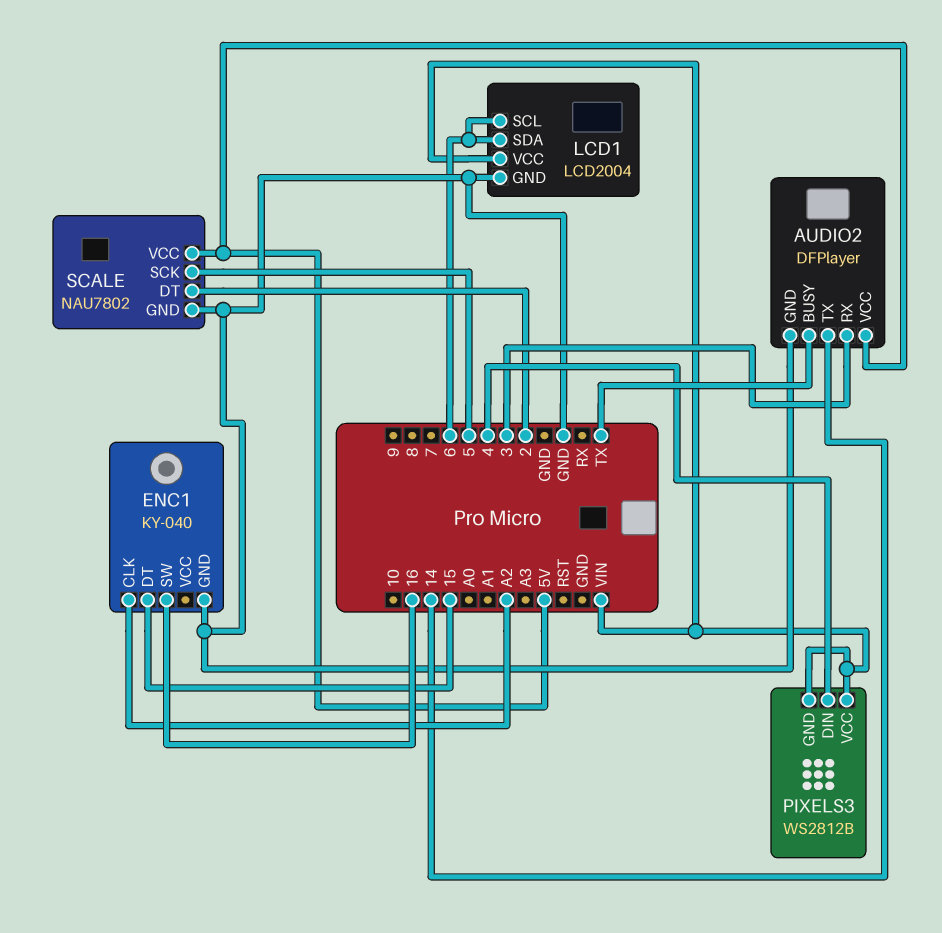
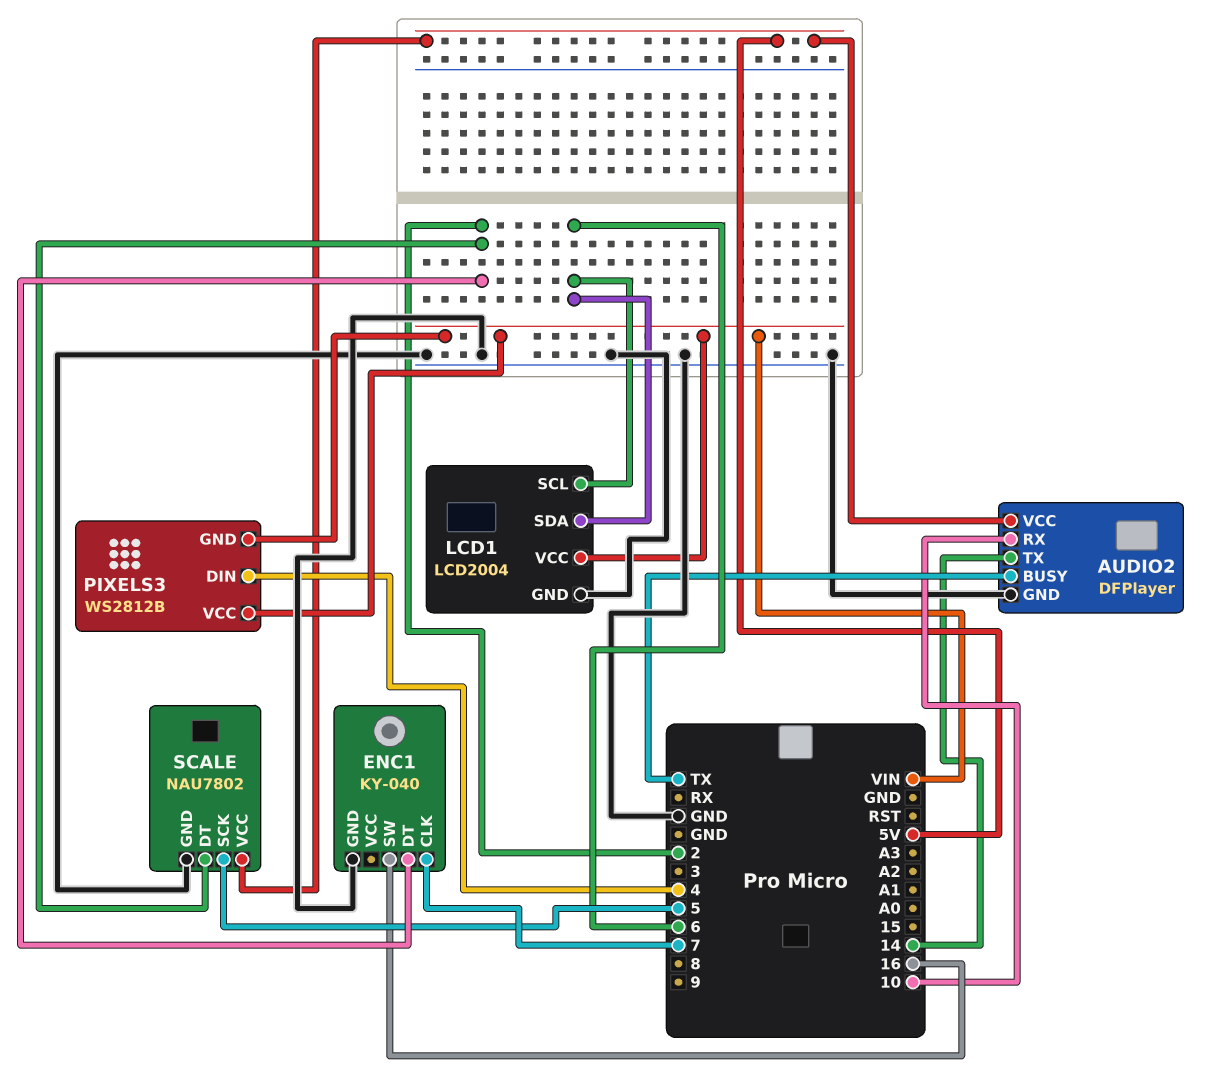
AUDIO2 pin RX: 3 -> 10
ENC1 pin CLK: A2 -> 7
ENC1 pin DT: 15 -> 2

